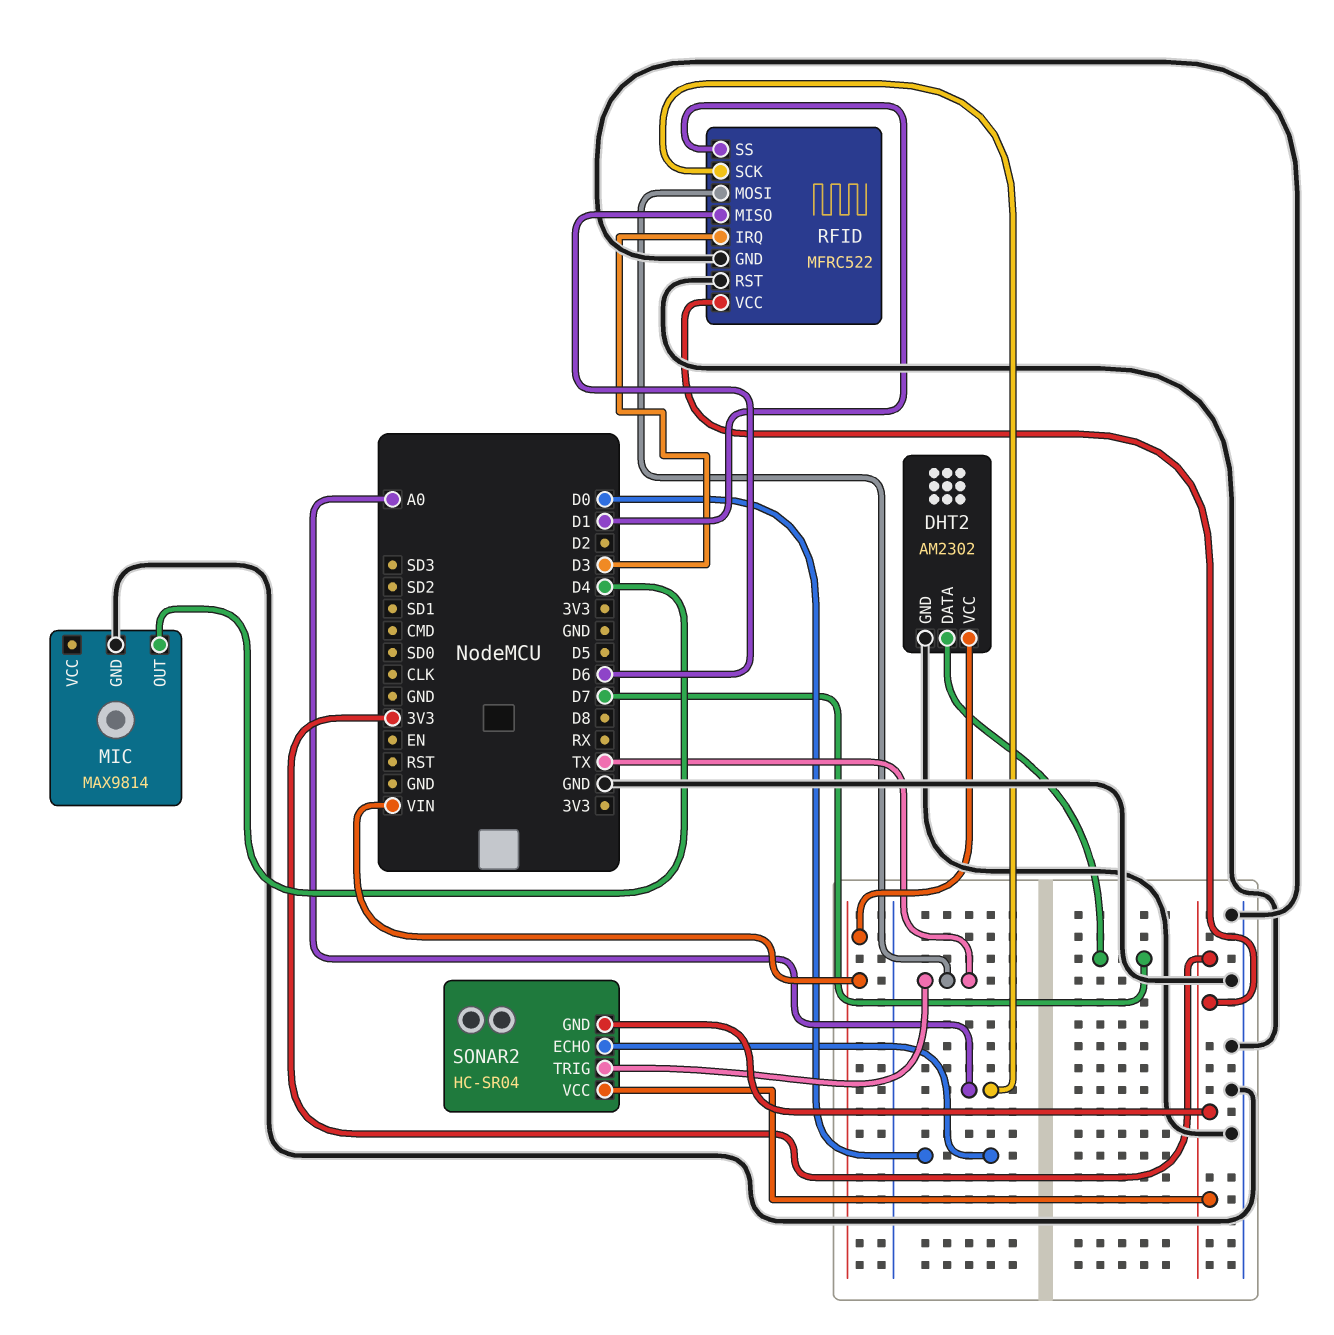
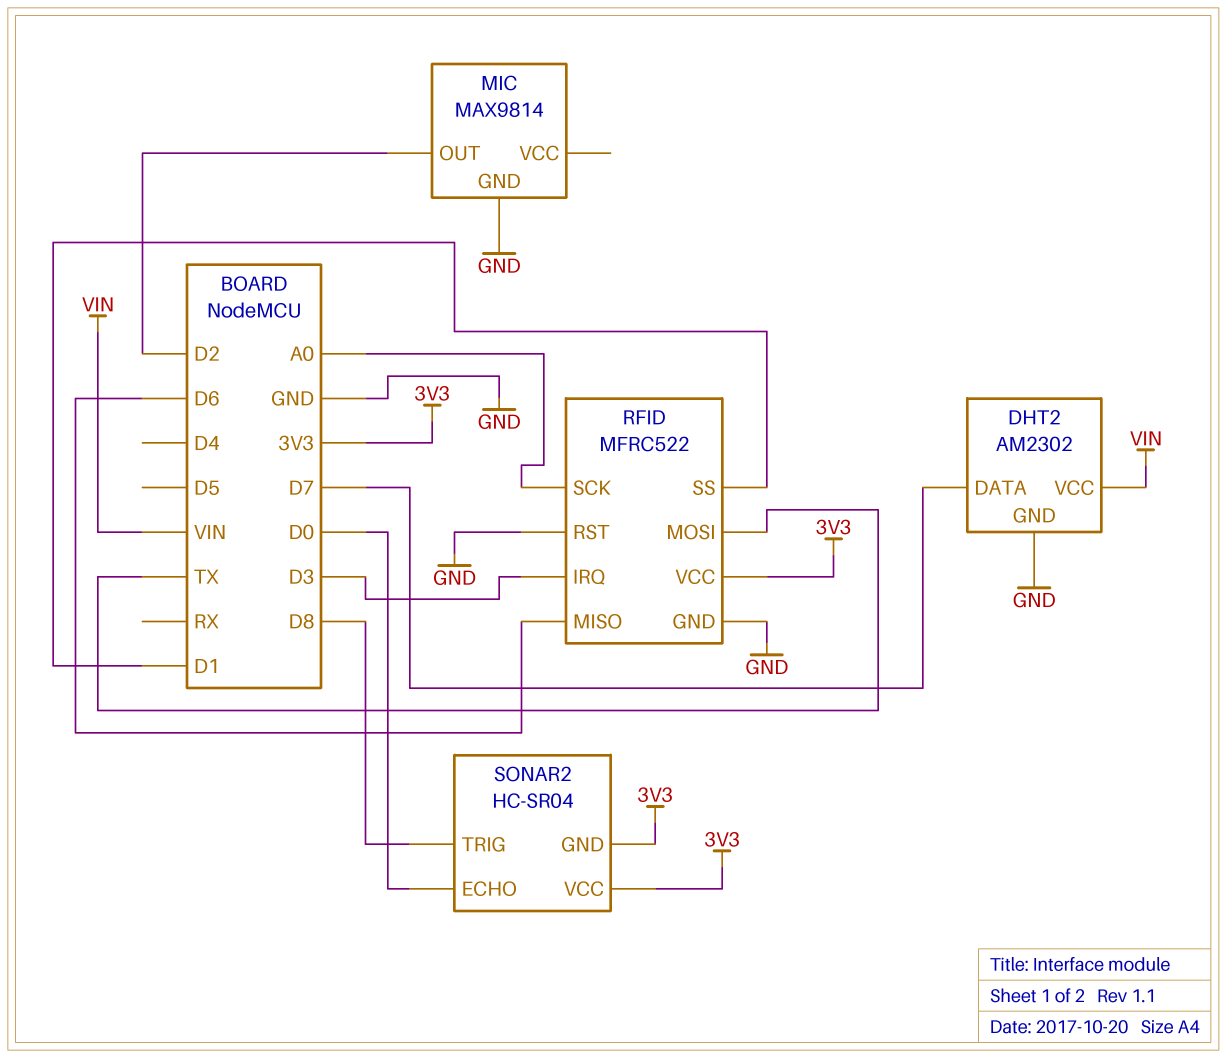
MIC pin OUT: D4 -> D2
SONAR2 pin TRIG: TX -> D8

